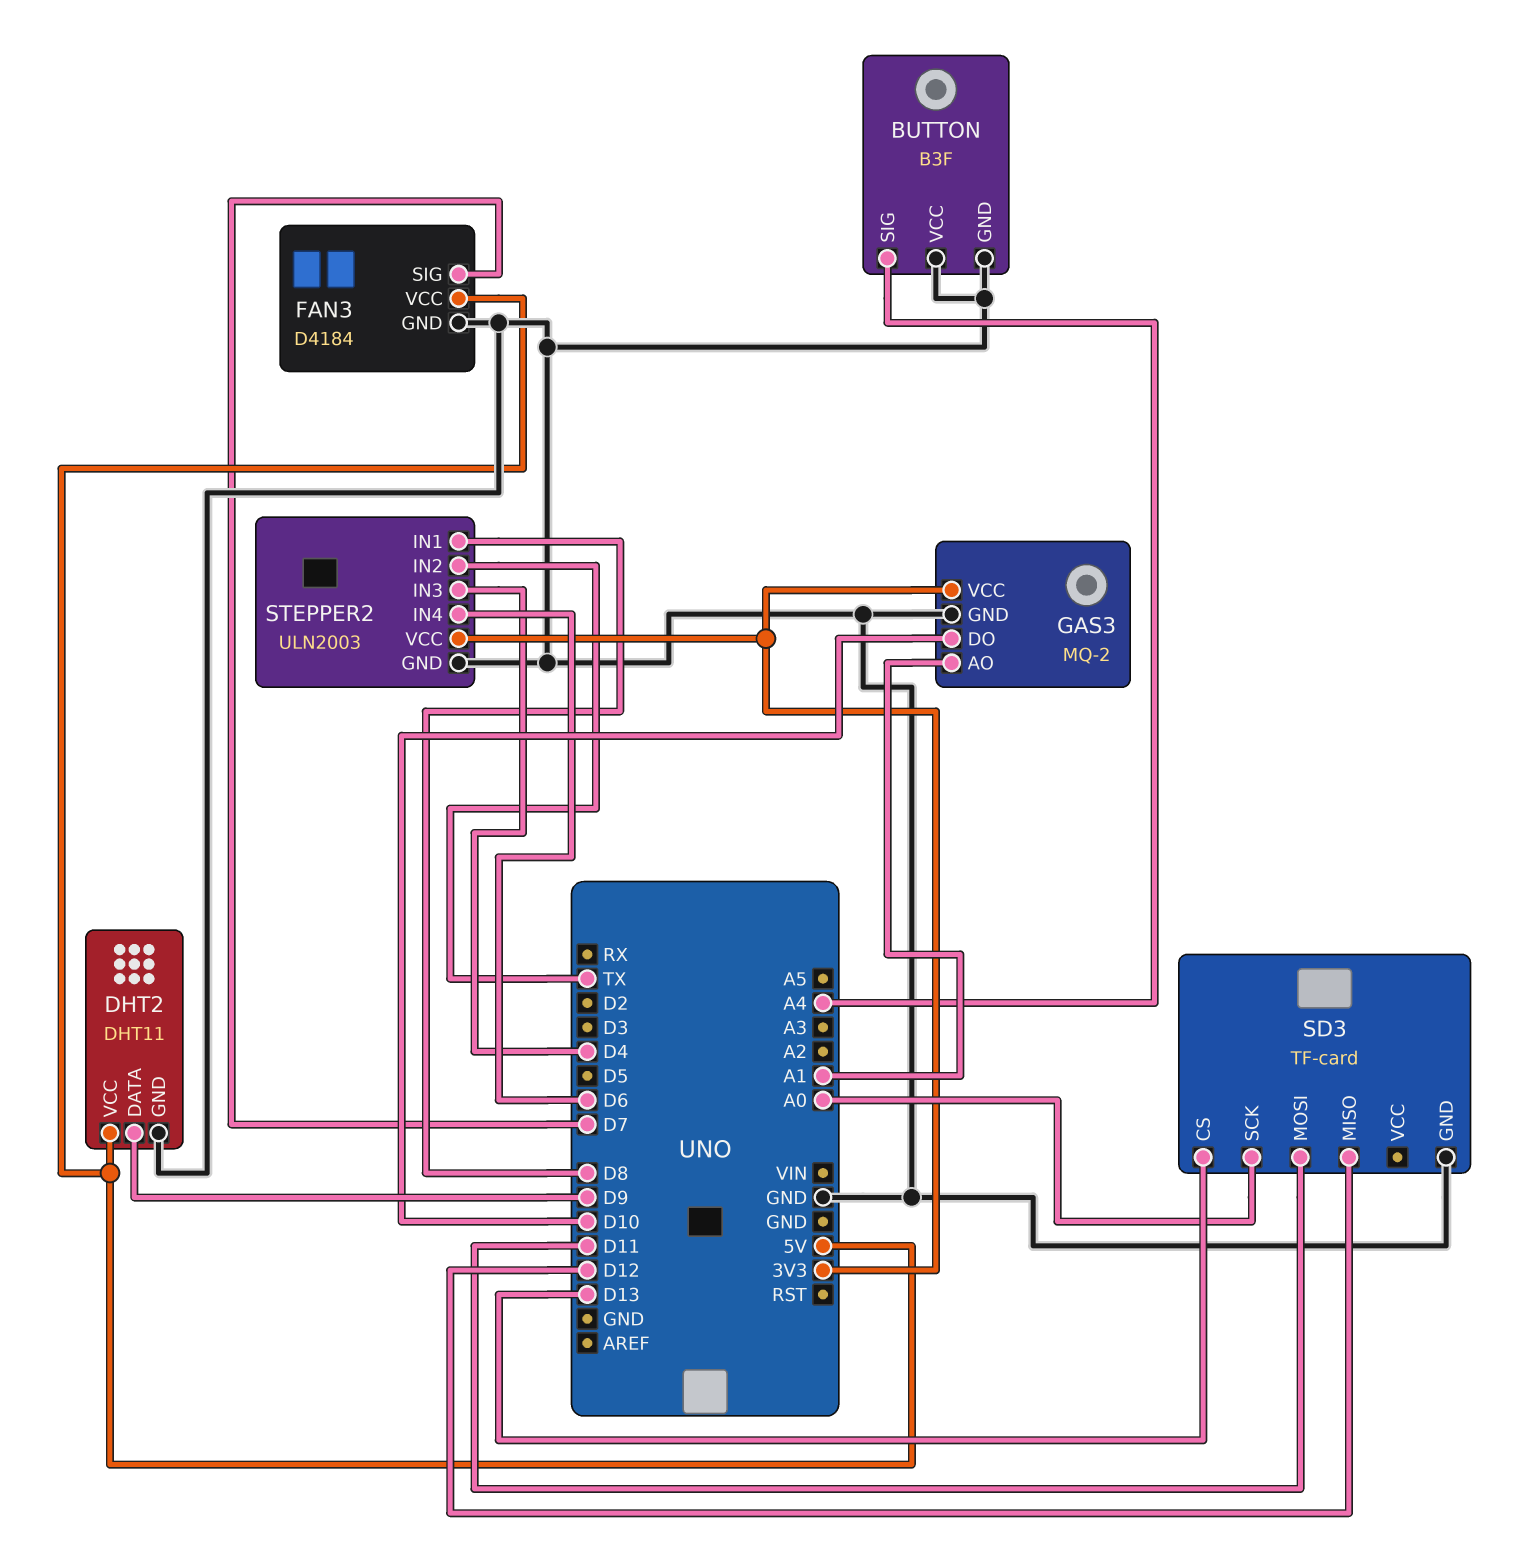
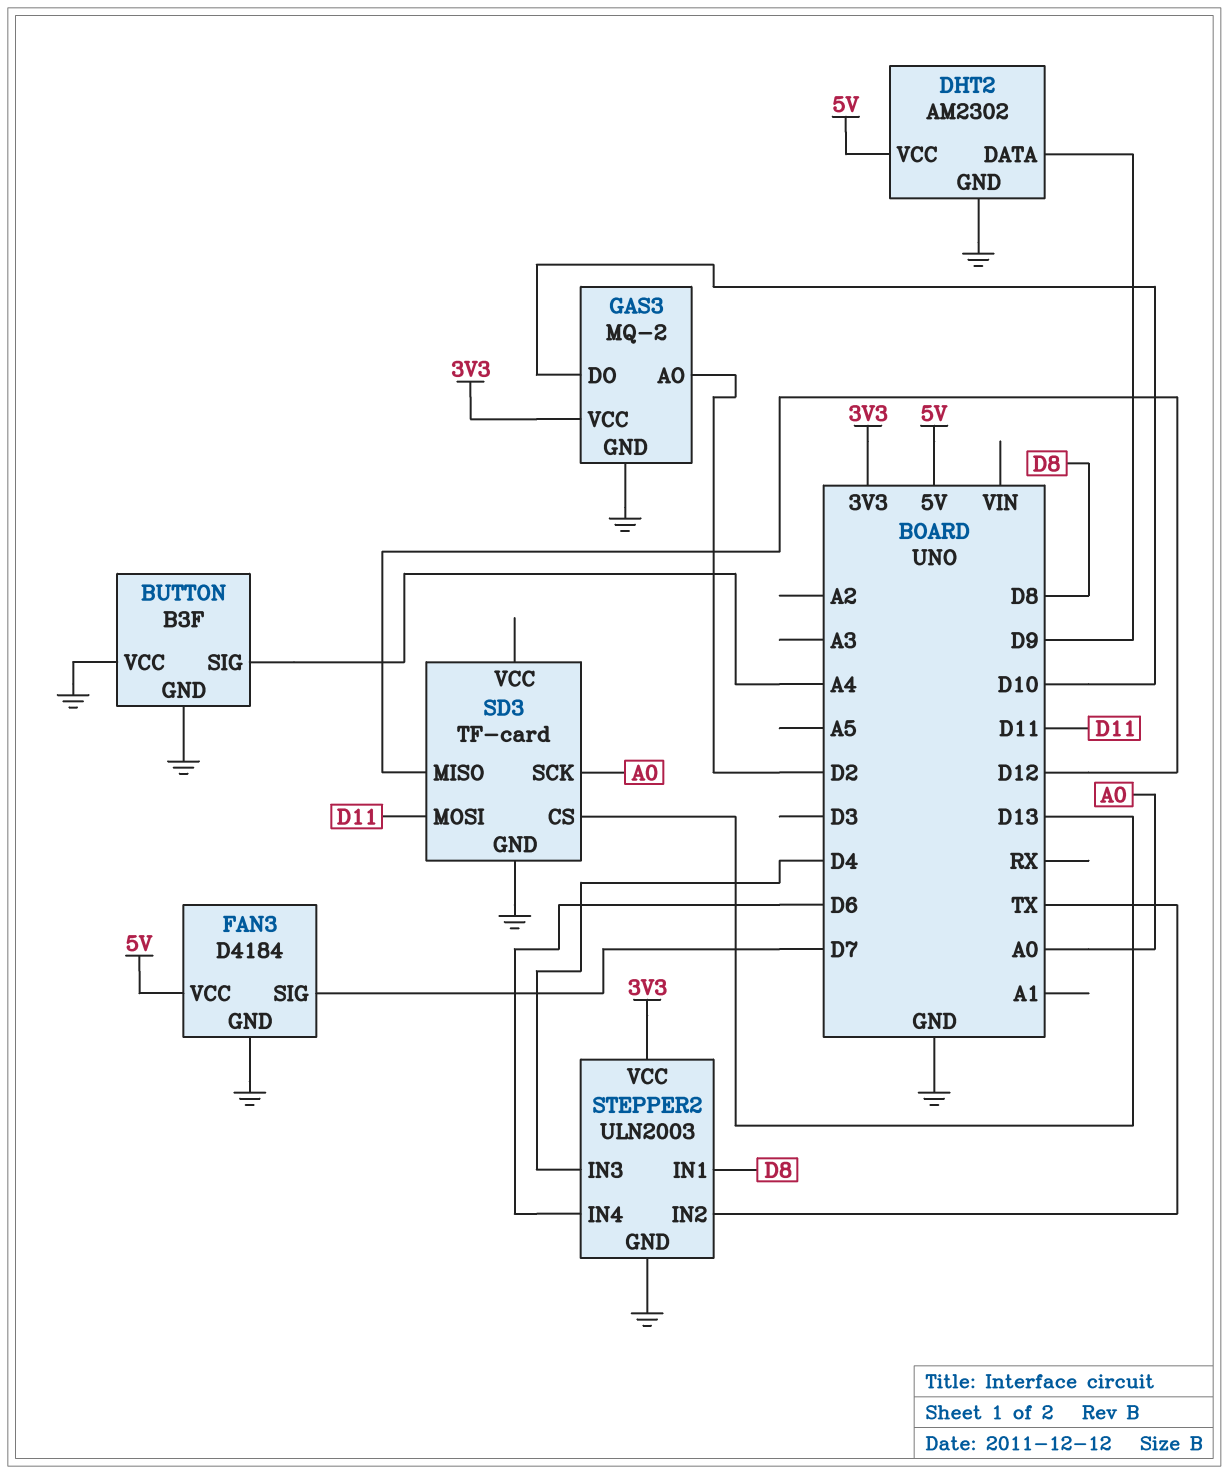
DHT2: DHT11 -> AM2302
GAS3 pin AO: A1 -> D2

